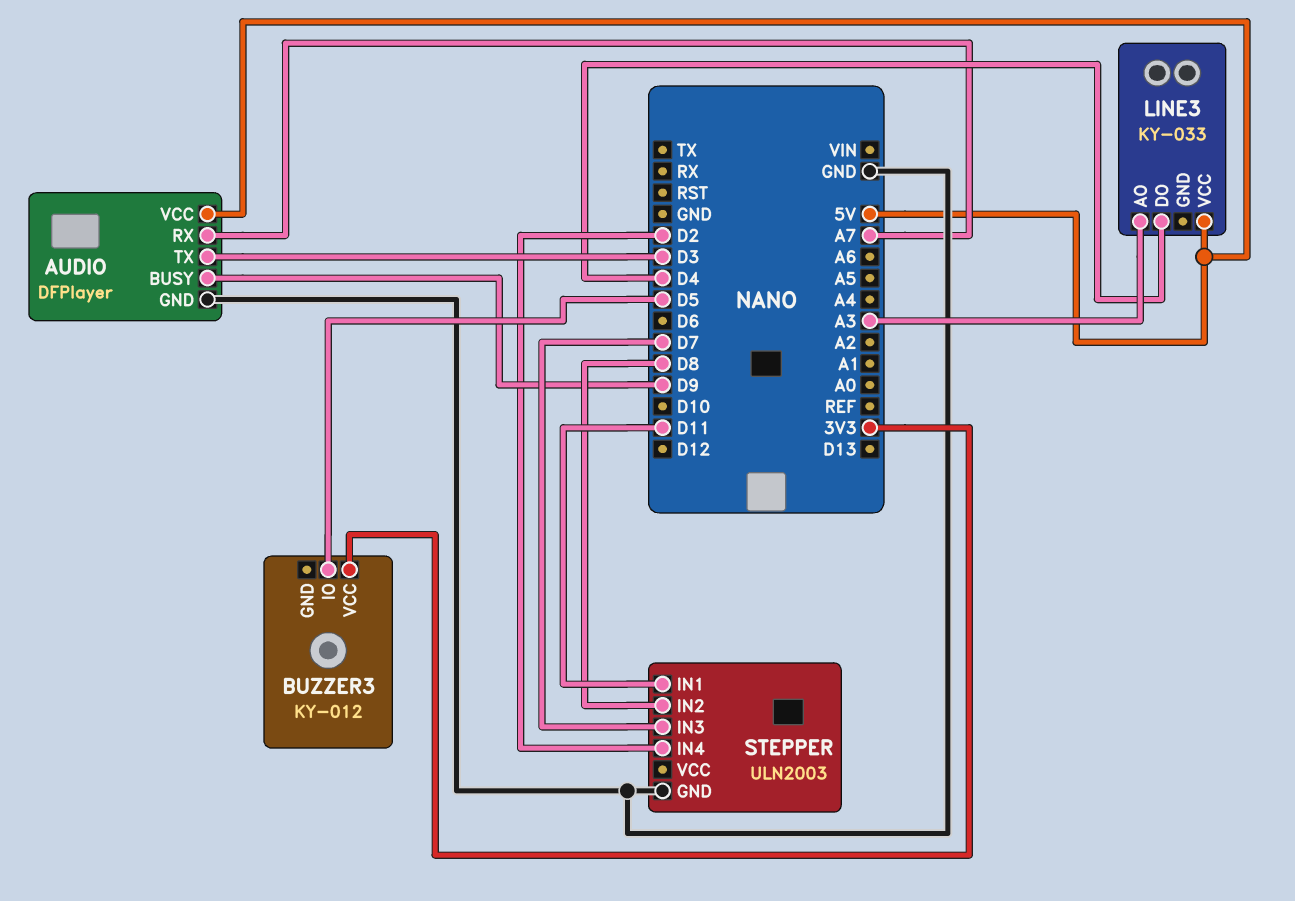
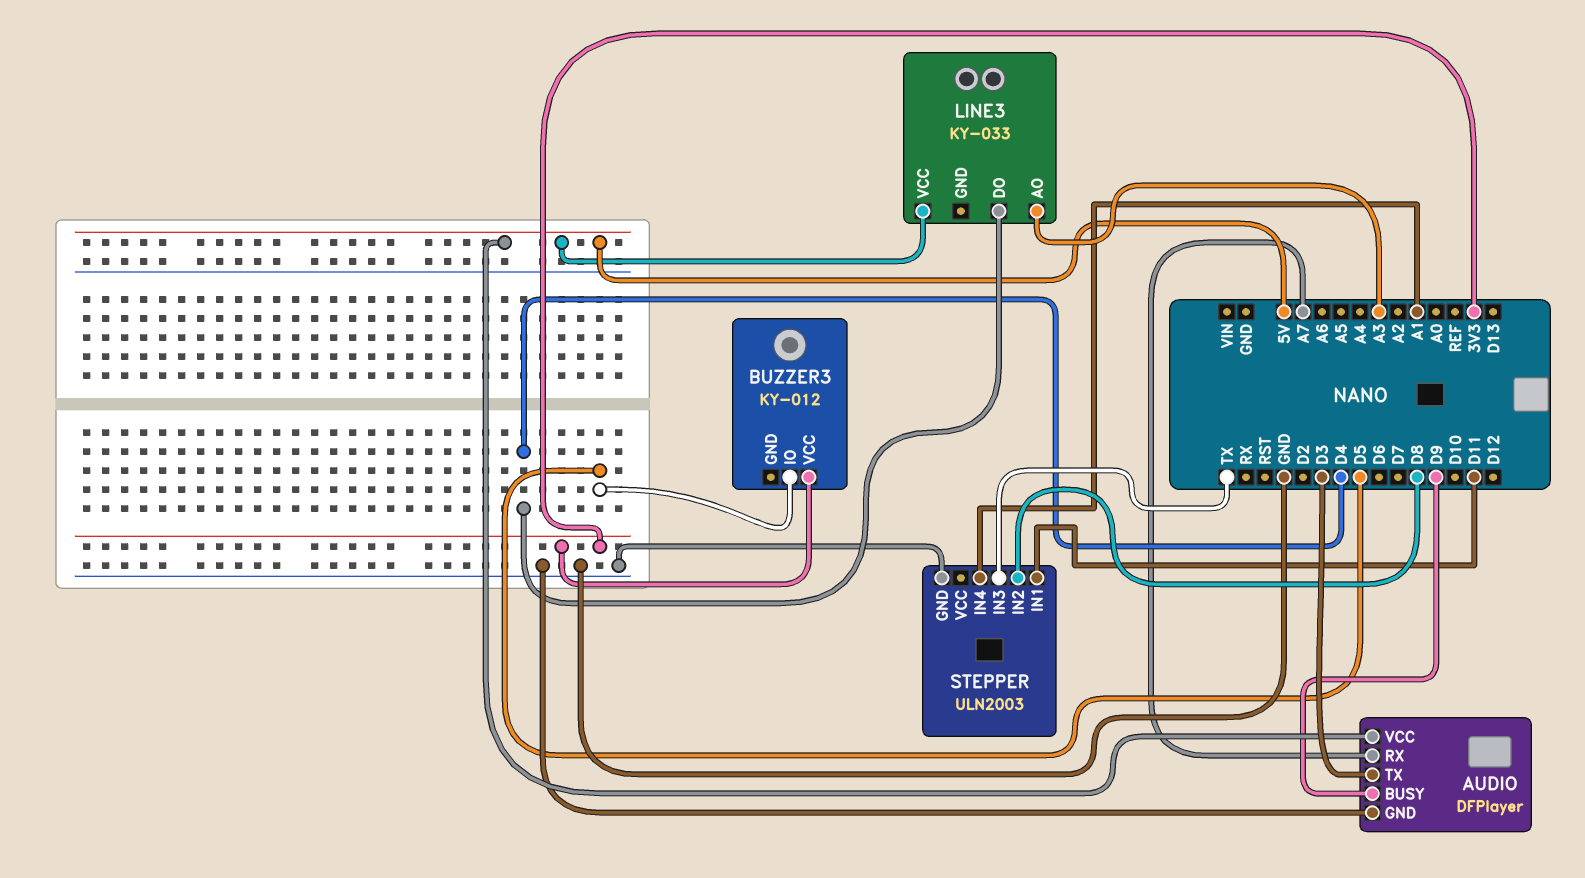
STEPPER pin IN3: D7 -> TX
STEPPER pin IN4: D2 -> A1

